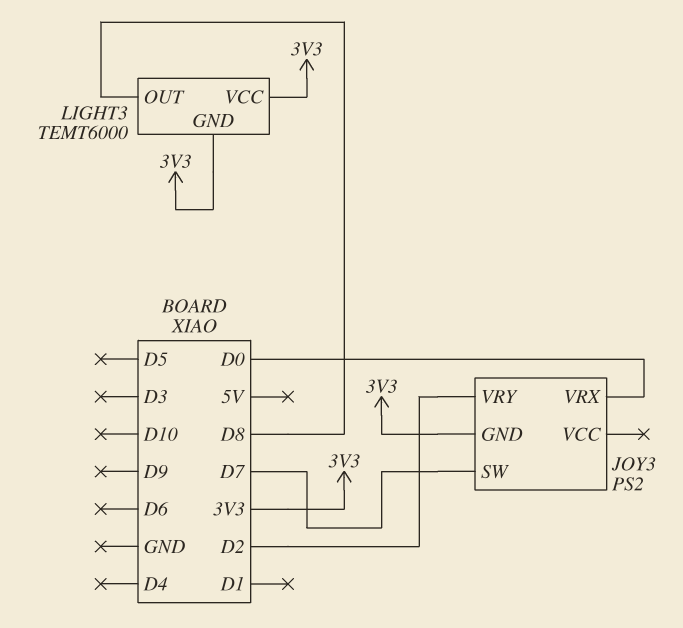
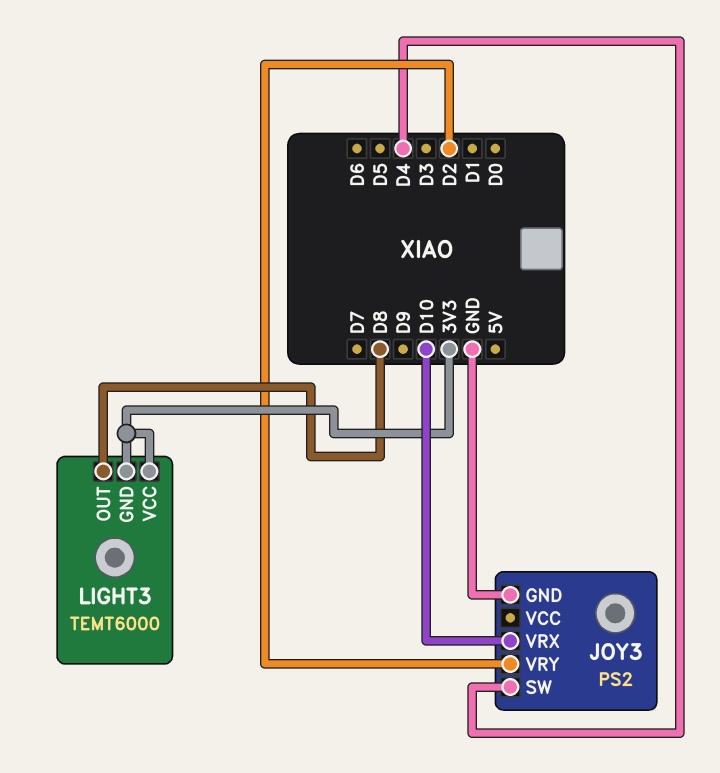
JOY3 pin GND: 3V3 -> GND
JOY3 pin SW: D7 -> D4
JOY3 pin VRX: D0 -> D10

